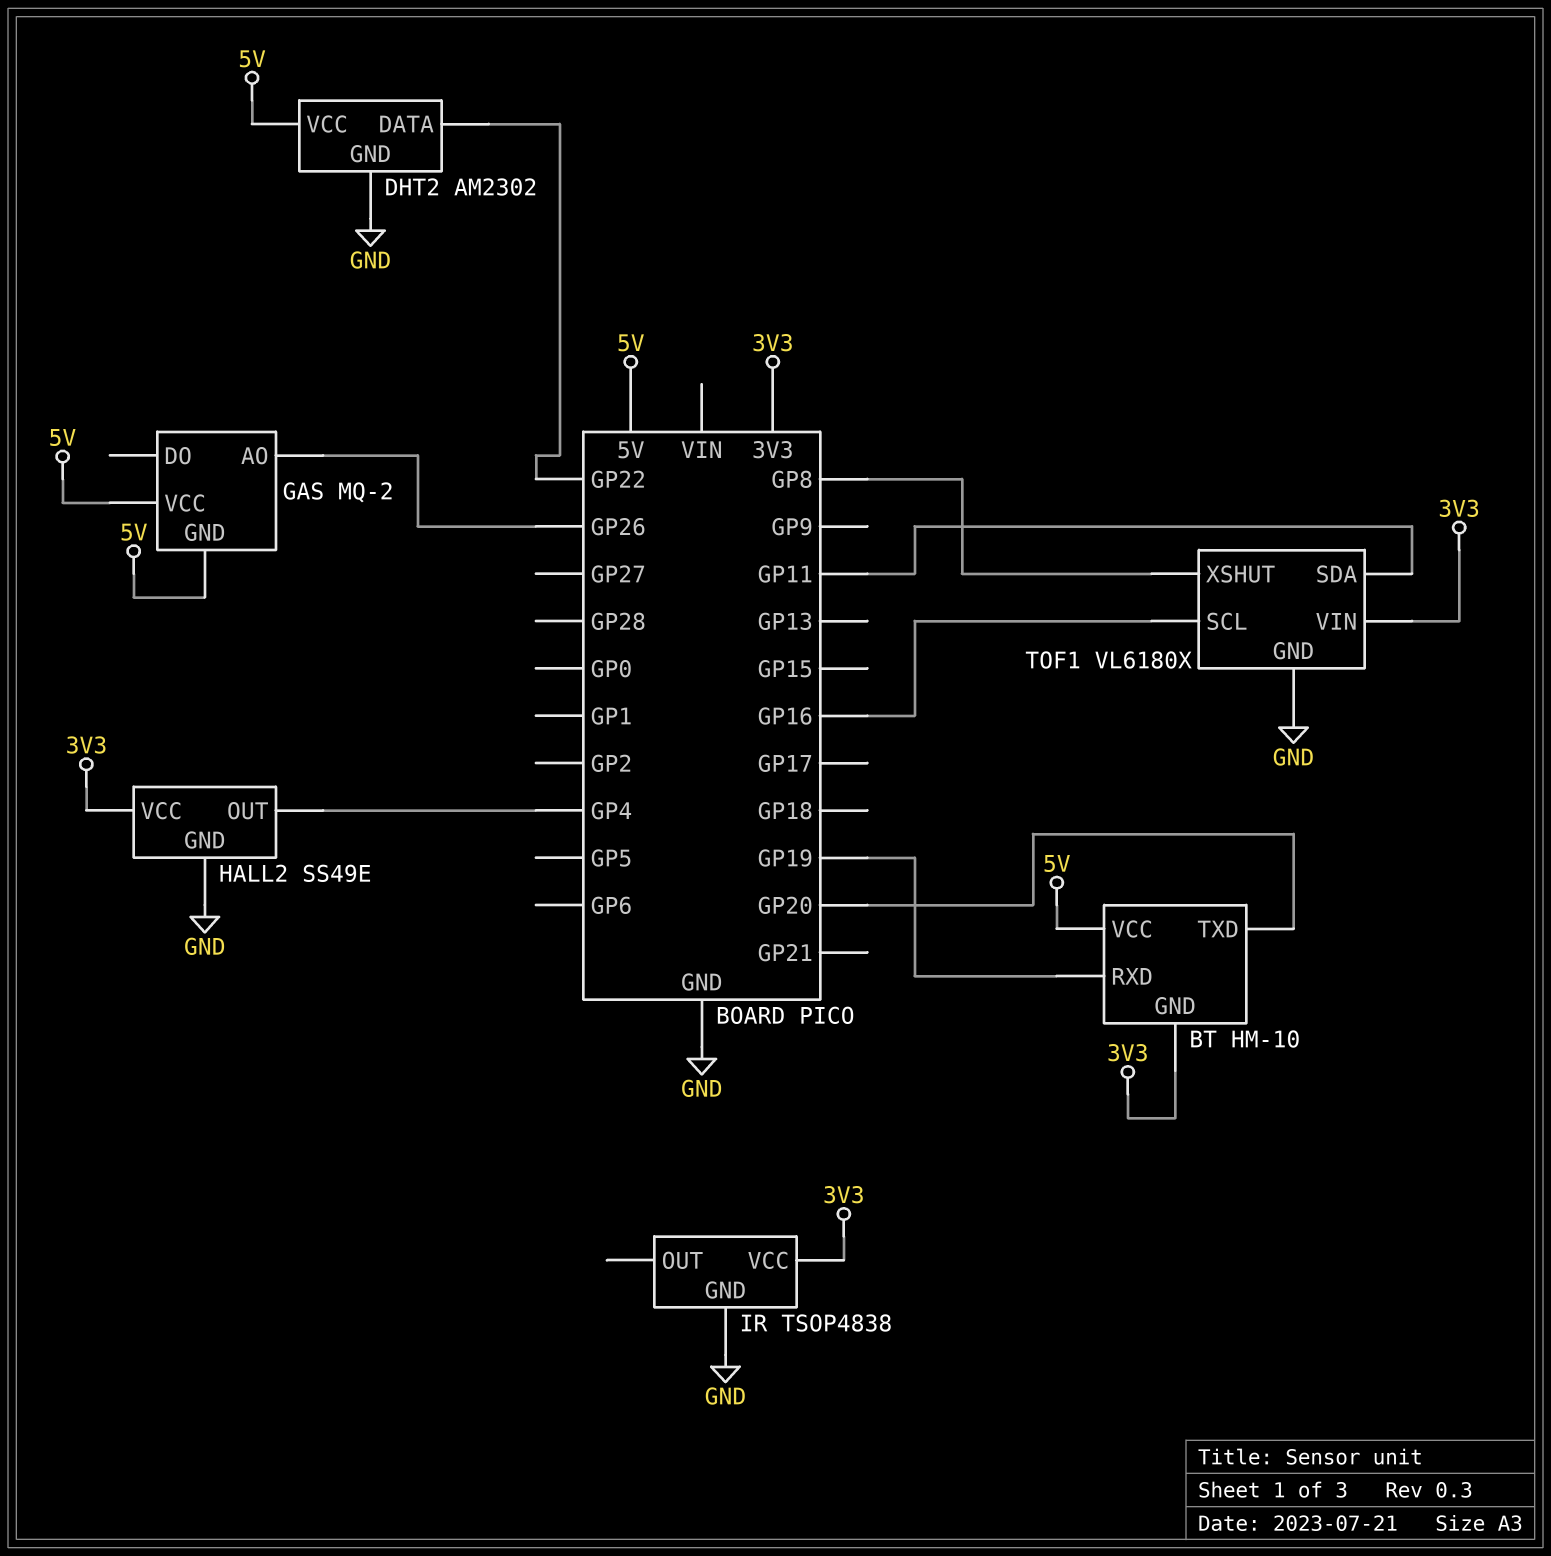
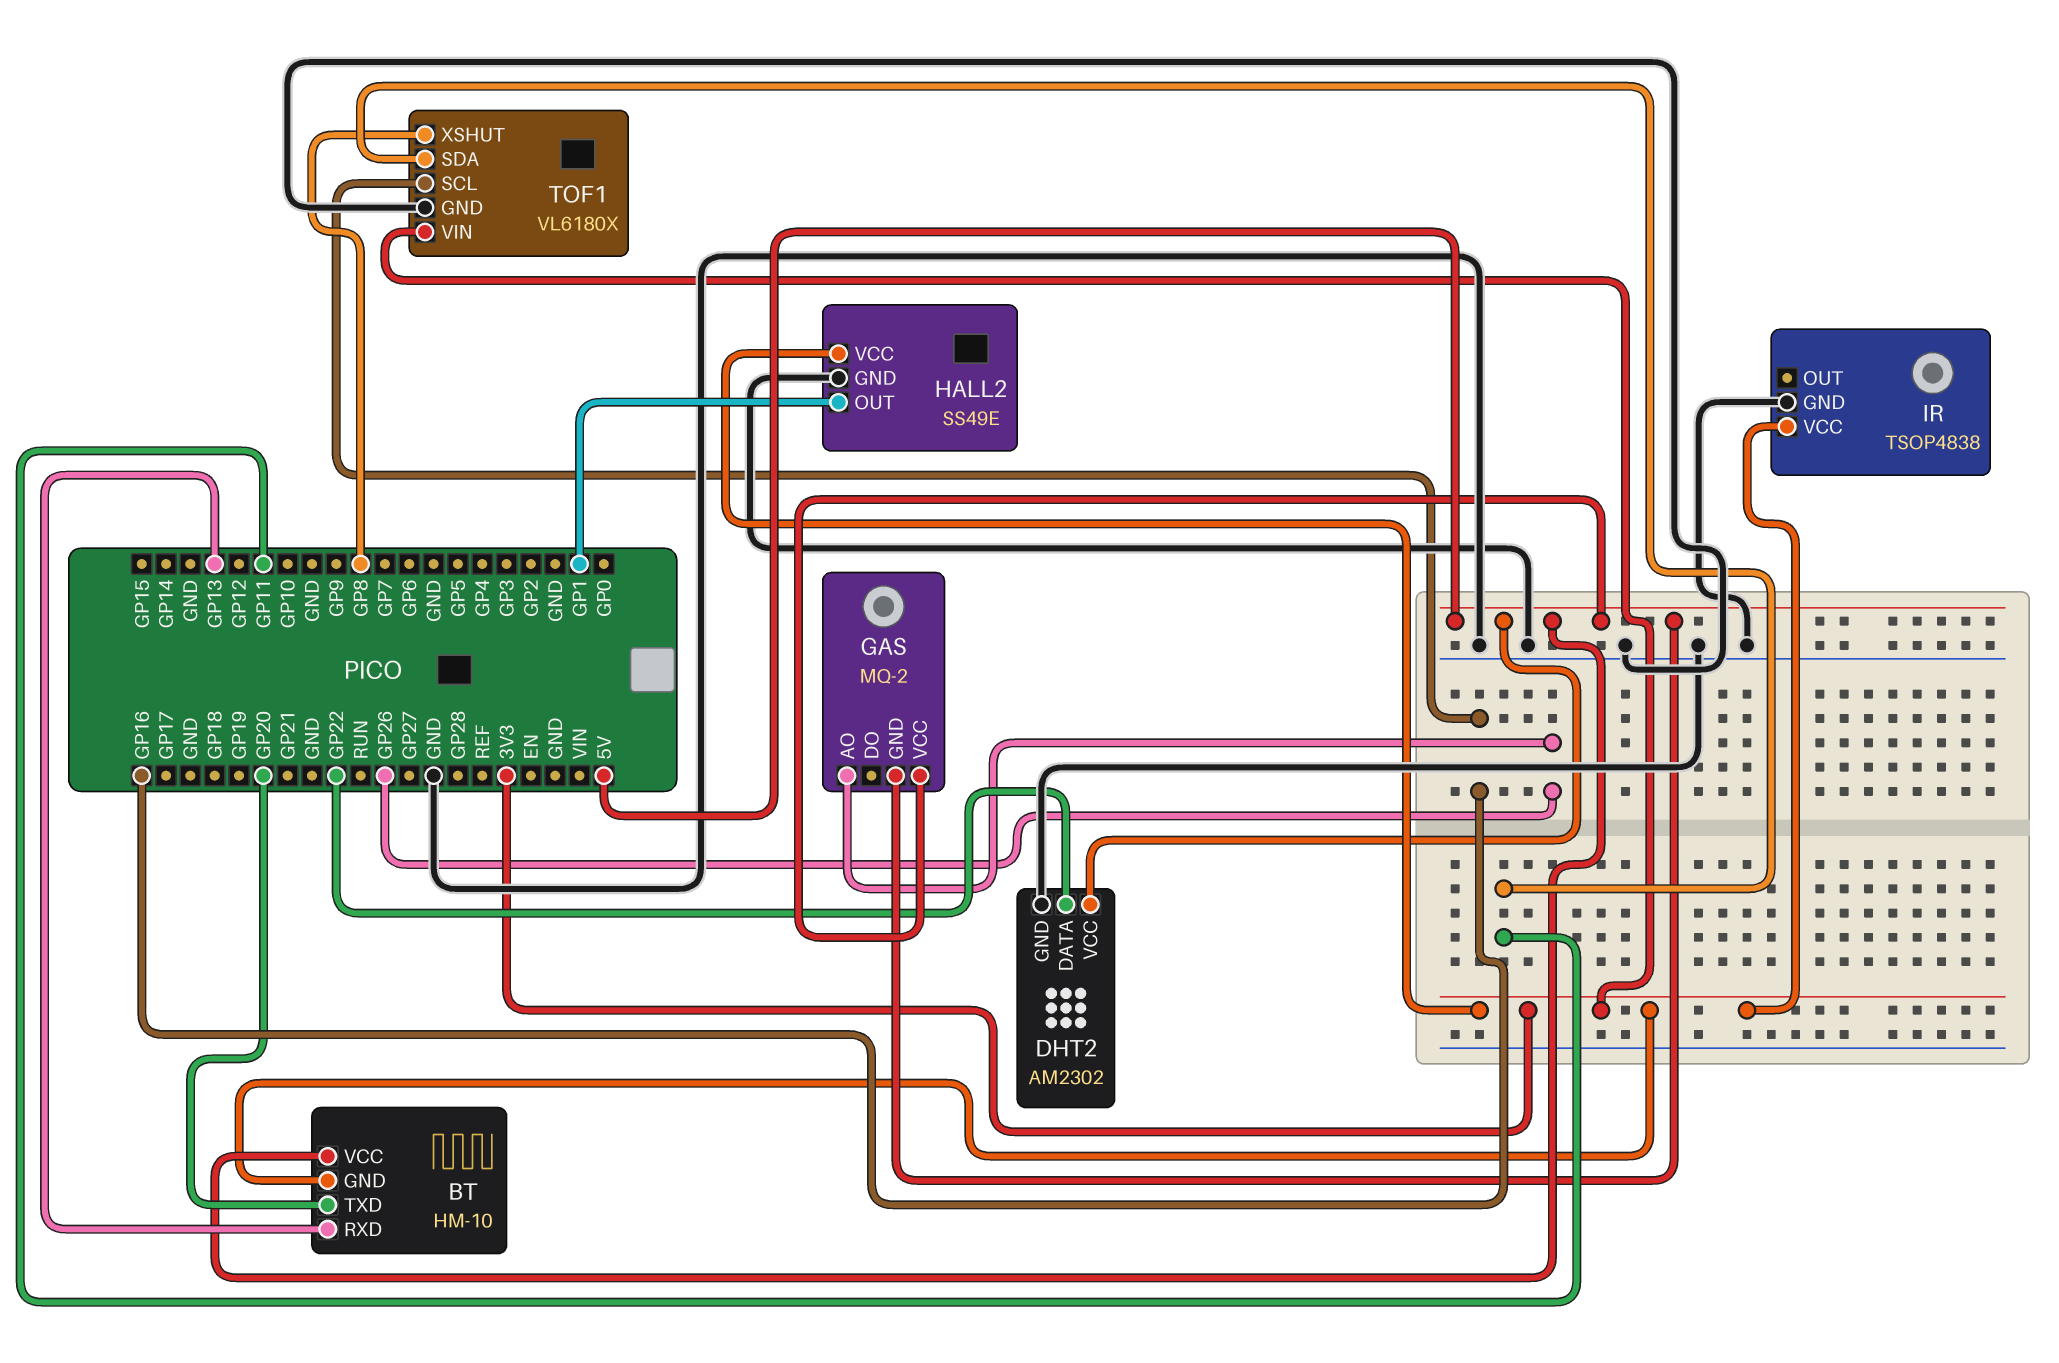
BT pin RXD: GP19 -> GP13
HALL2 pin OUT: GP4 -> GP1

